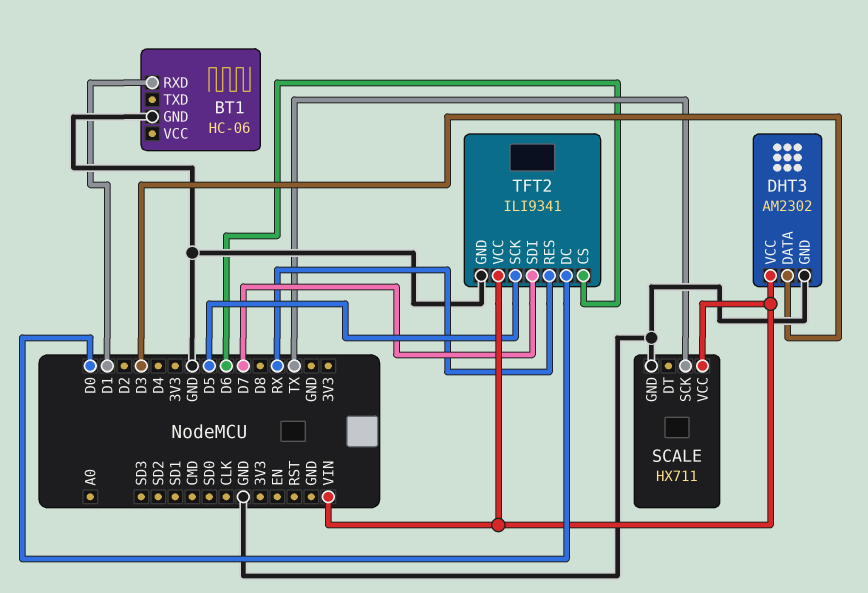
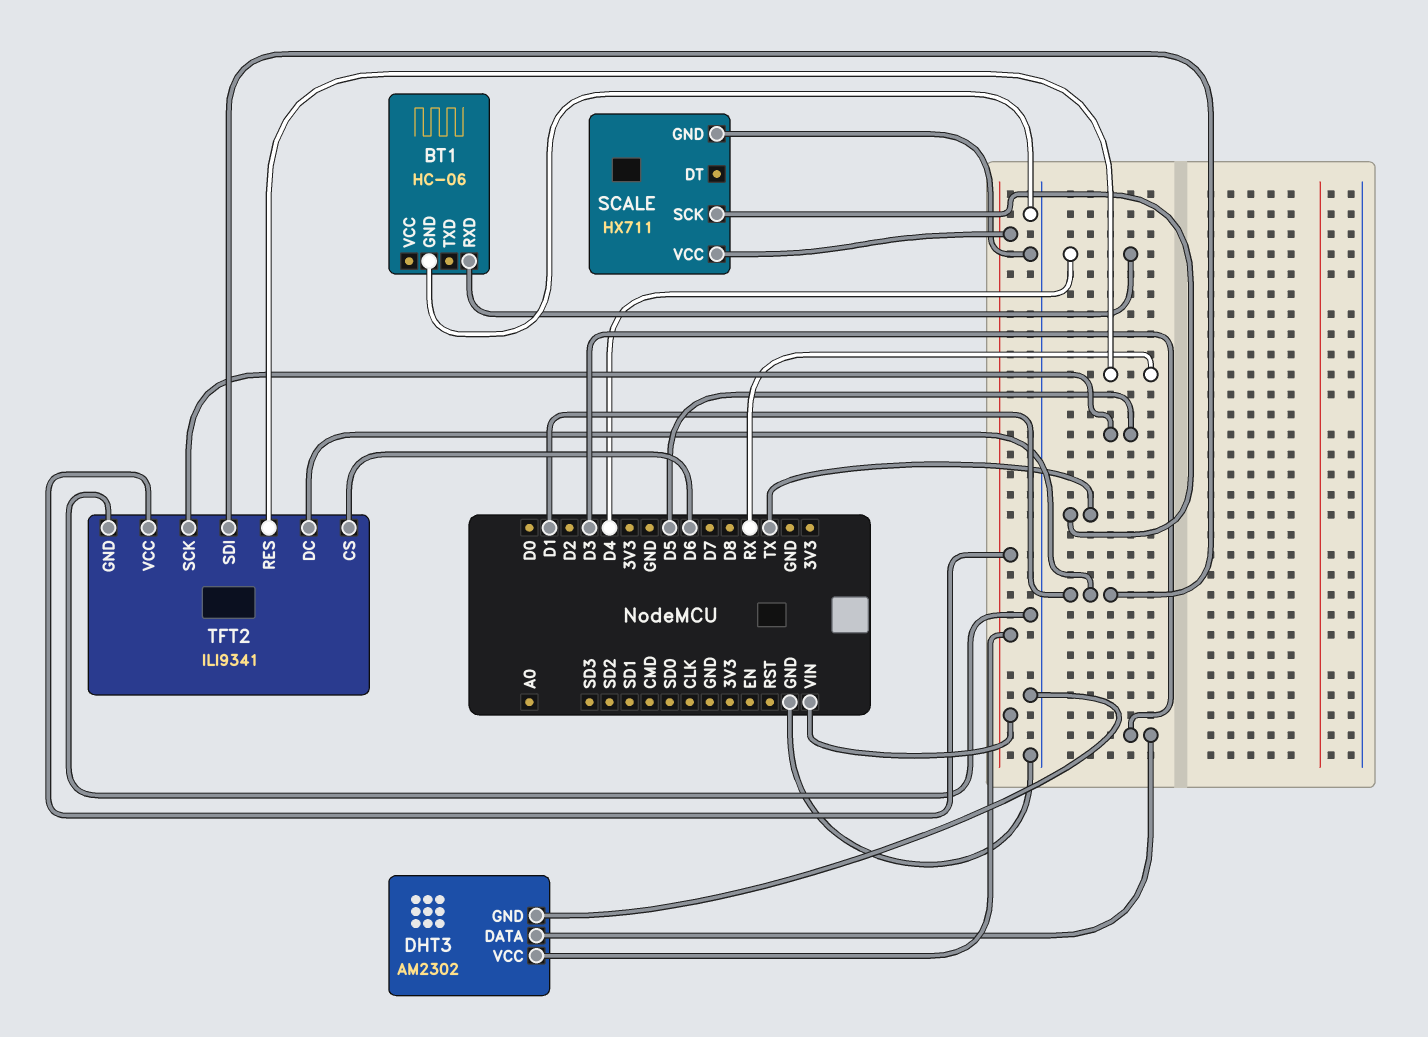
BT1 pin RXD: D1 -> D4
TFT2 pin DC: D0 -> D1
TFT2 pin SDI: D7 -> D1

